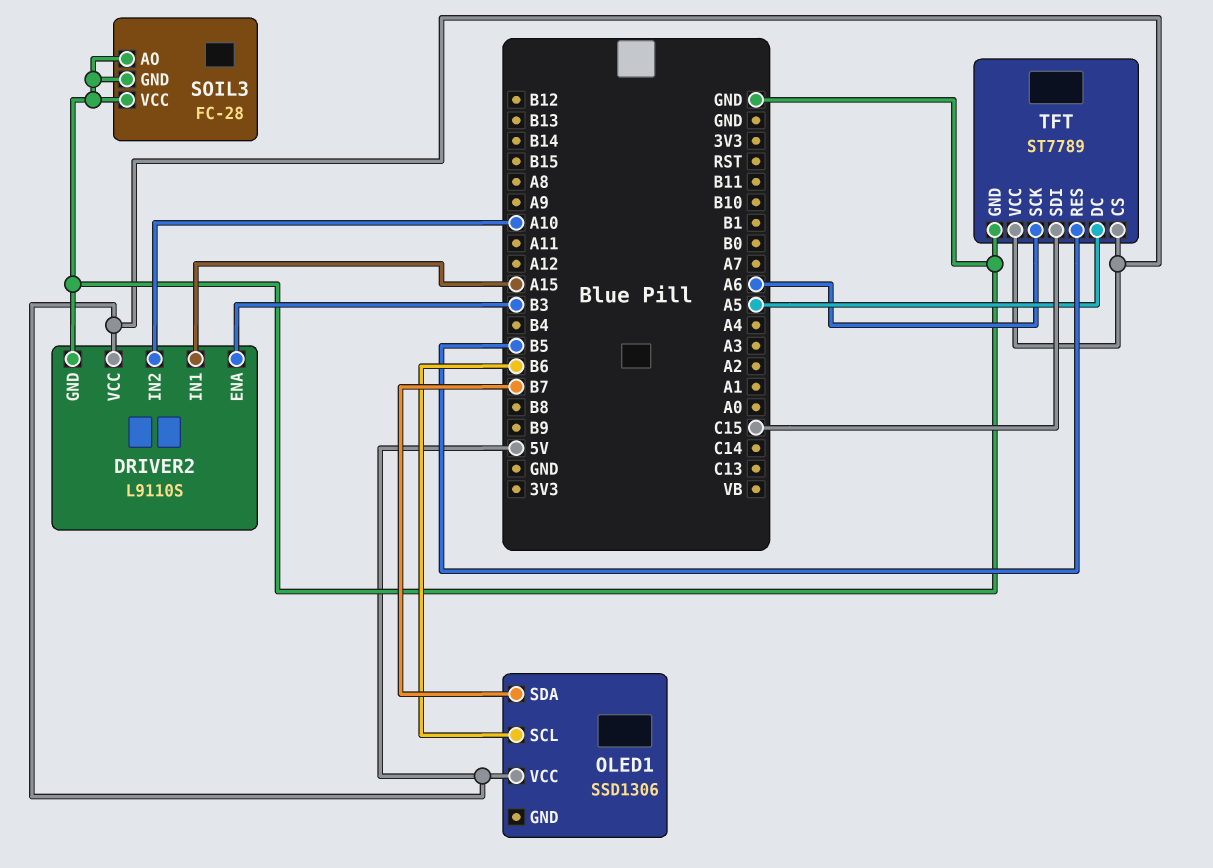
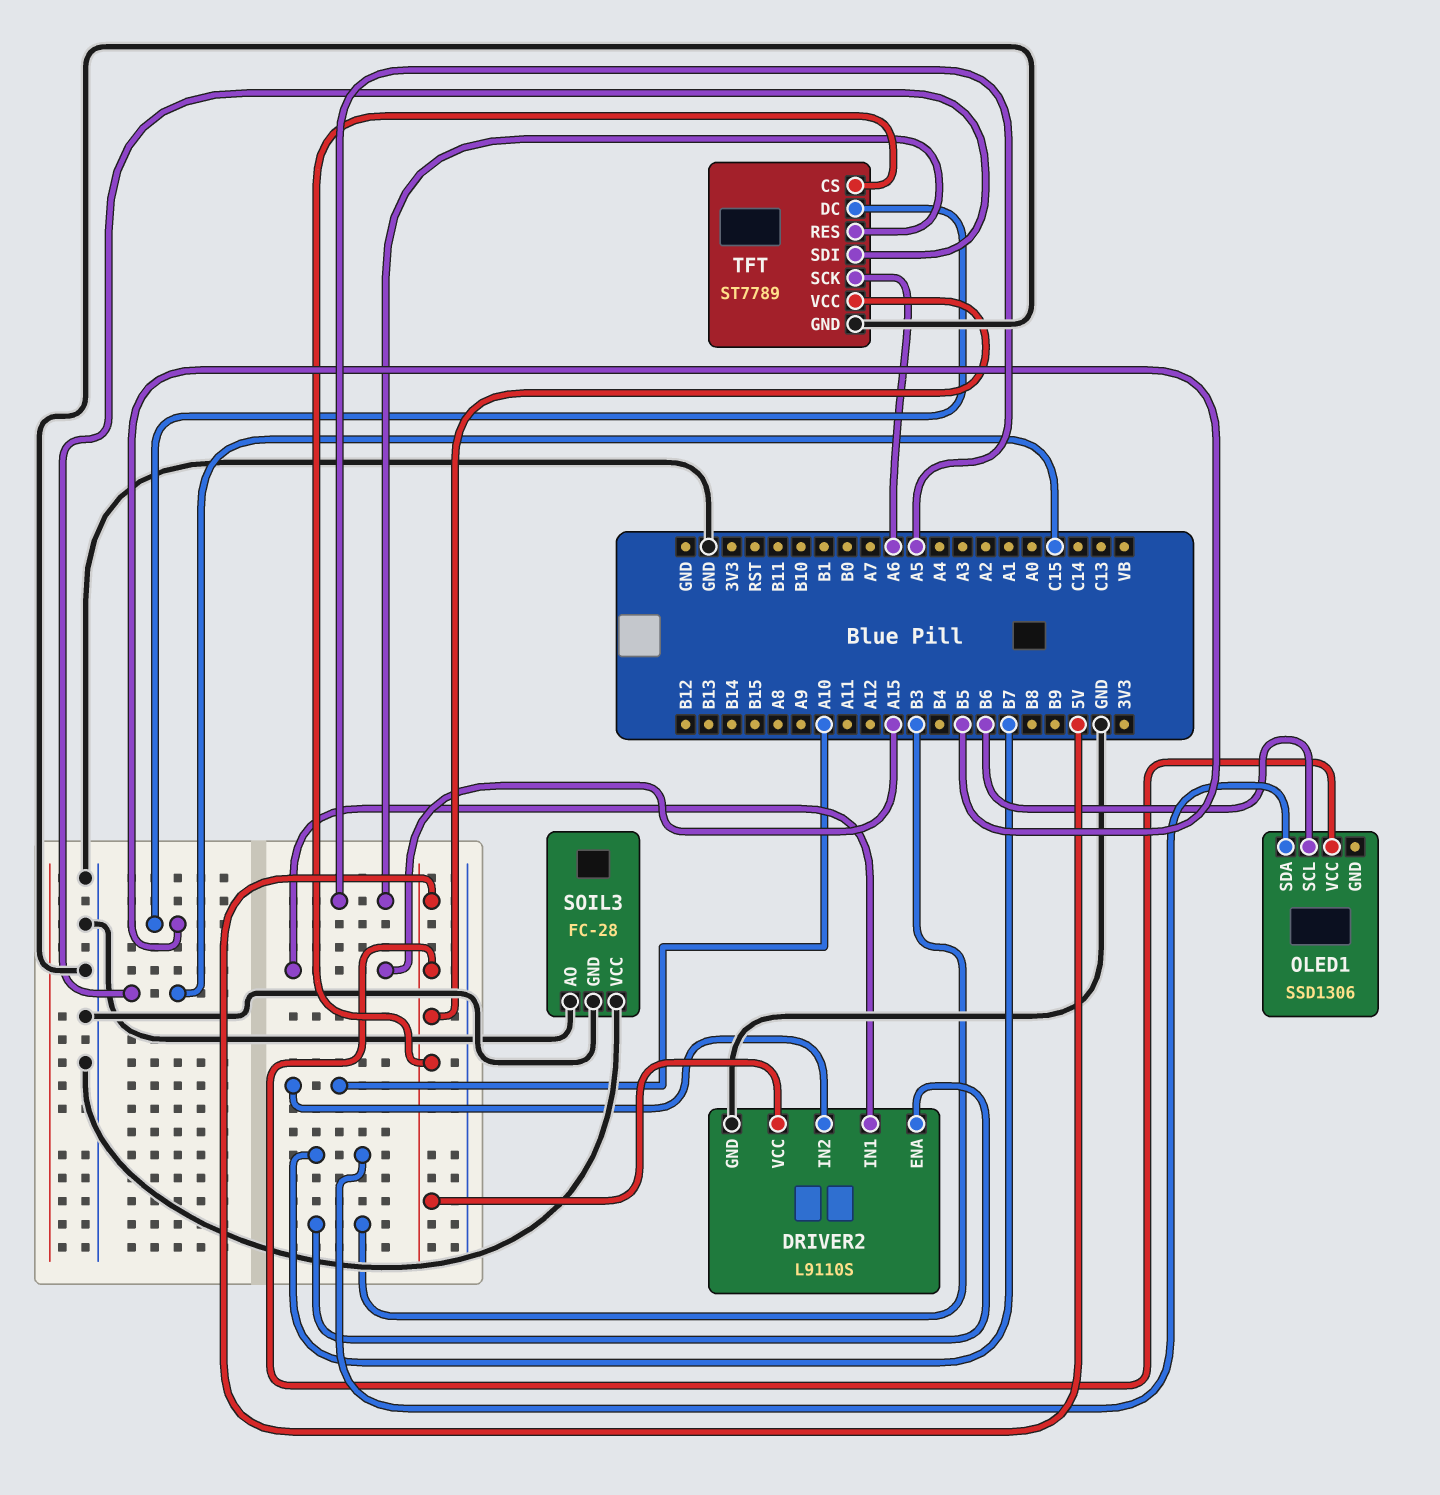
TFT pin DC: A5 -> B5
TFT pin RES: B5 -> A5

